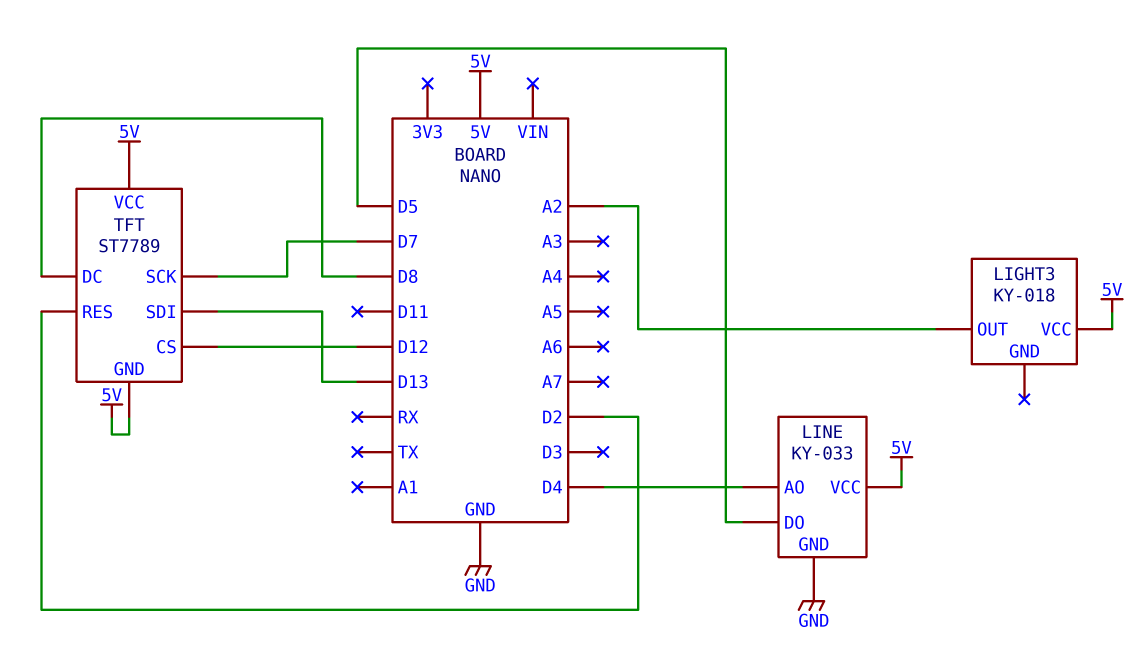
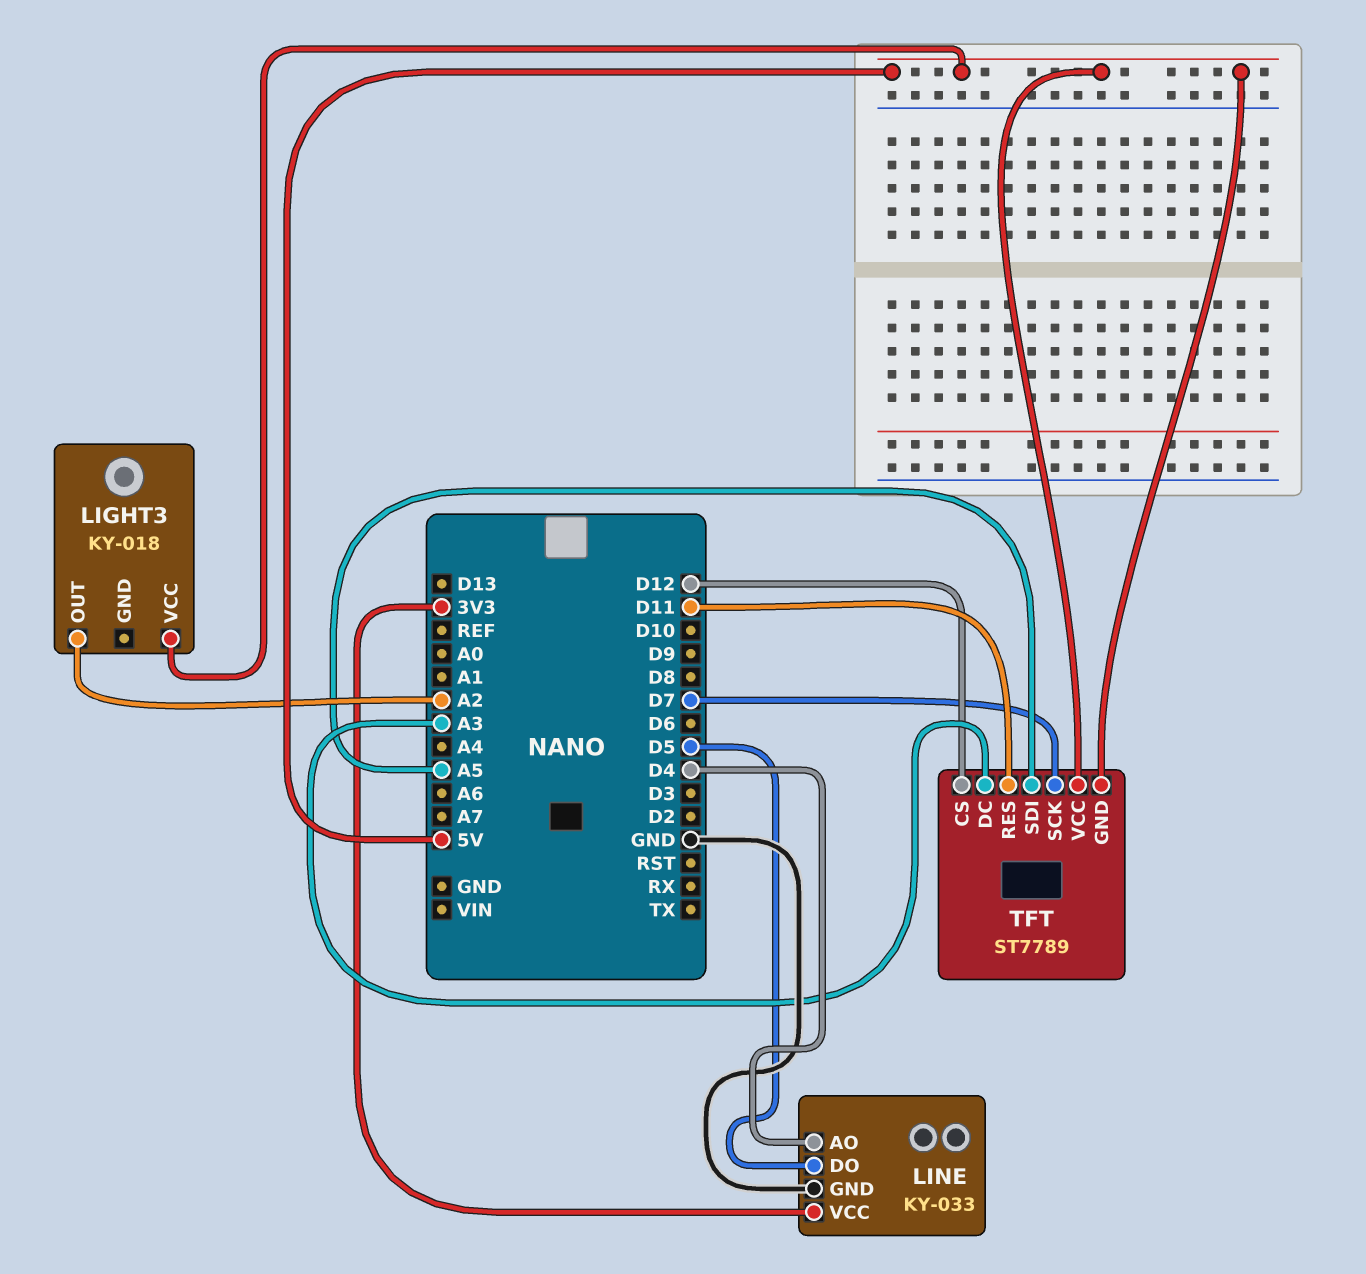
LINE pin VCC: 5V -> 3V3
TFT pin DC: D8 -> A3
TFT pin RES: D2 -> D11
TFT pin SDI: D13 -> A5

